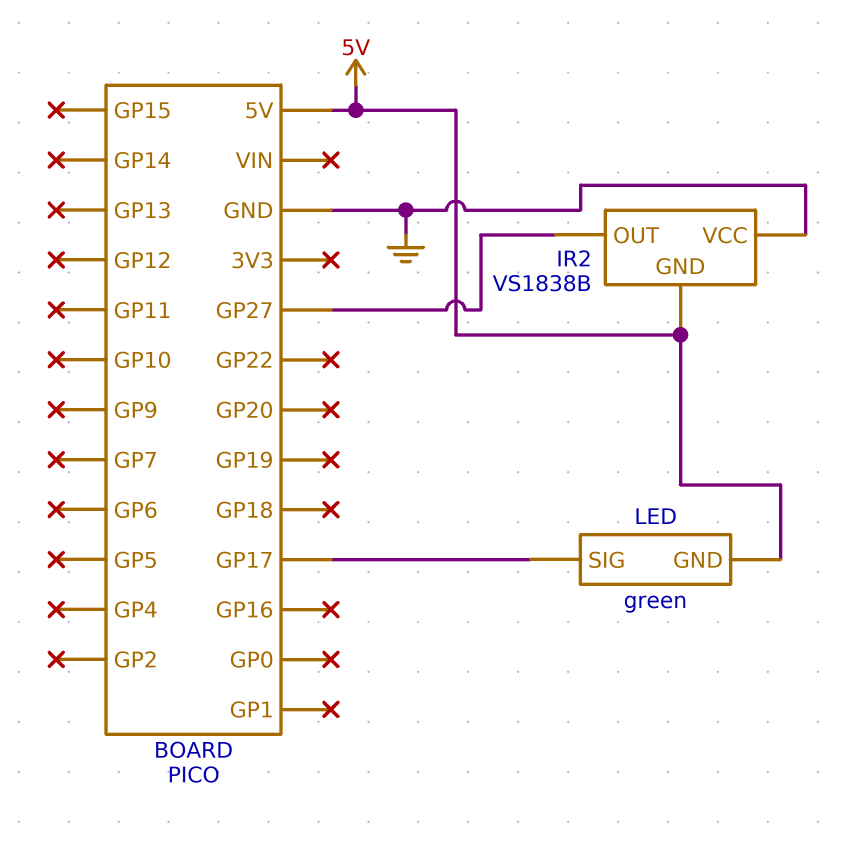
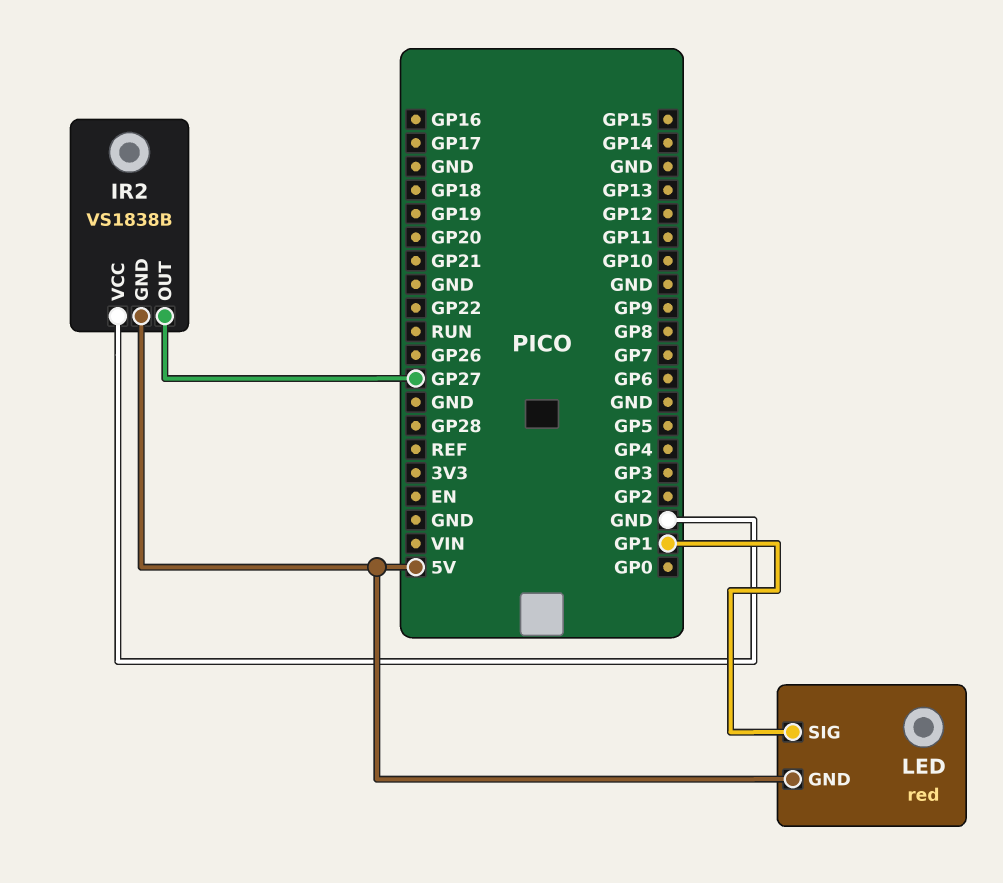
LED: green -> red
LED pin SIG: GP17 -> GP1

